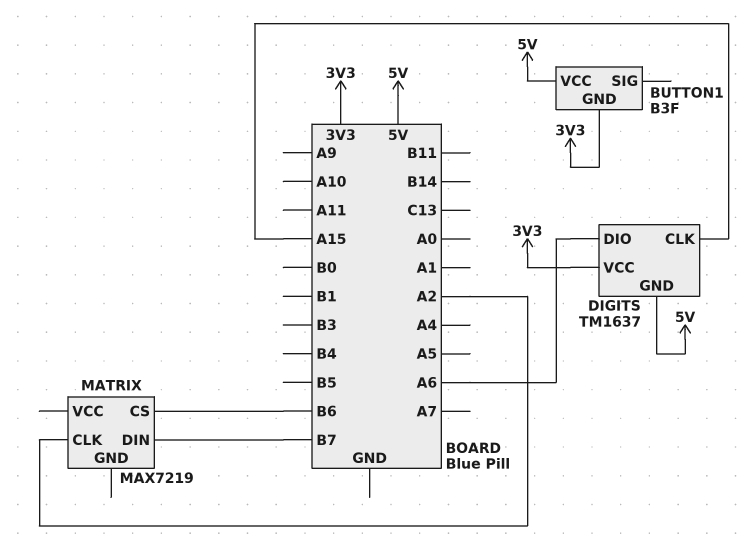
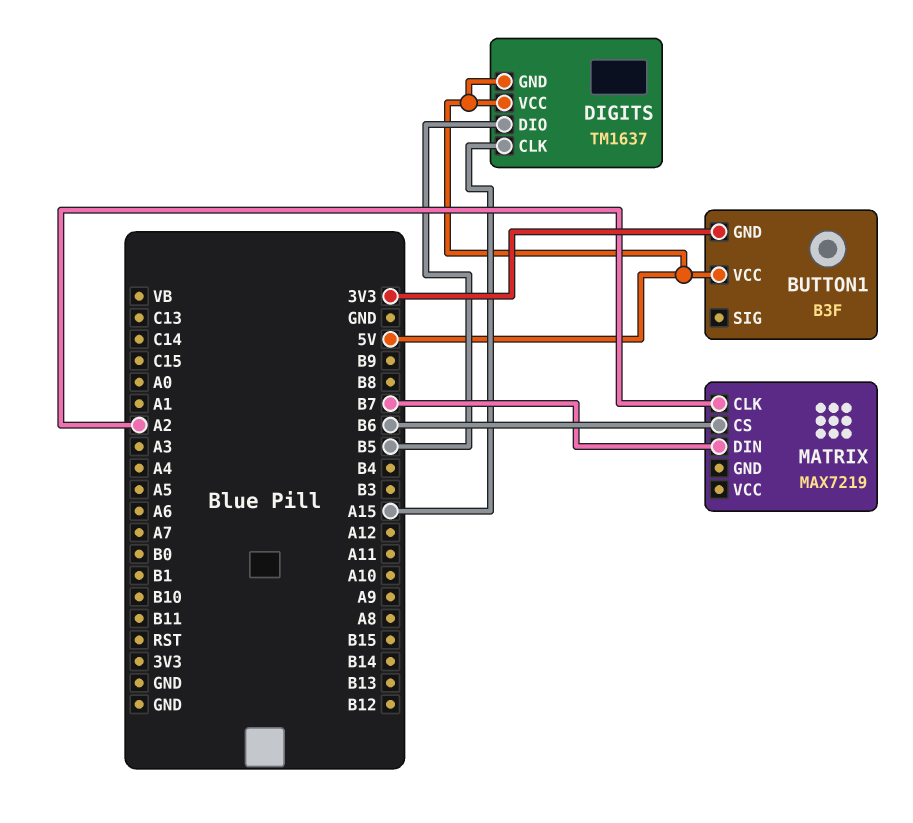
DIGITS pin DIO: A6 -> B5
DIGITS pin VCC: 3V3 -> 5V

